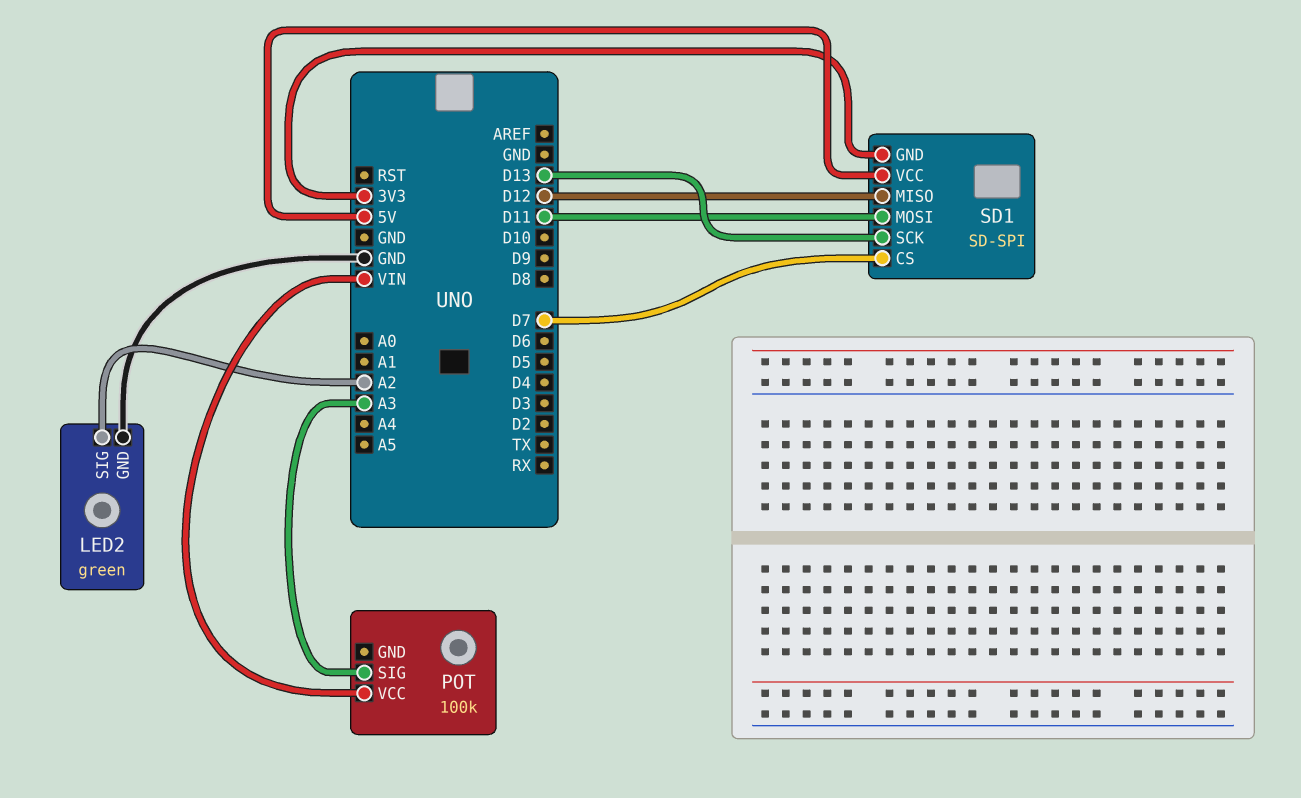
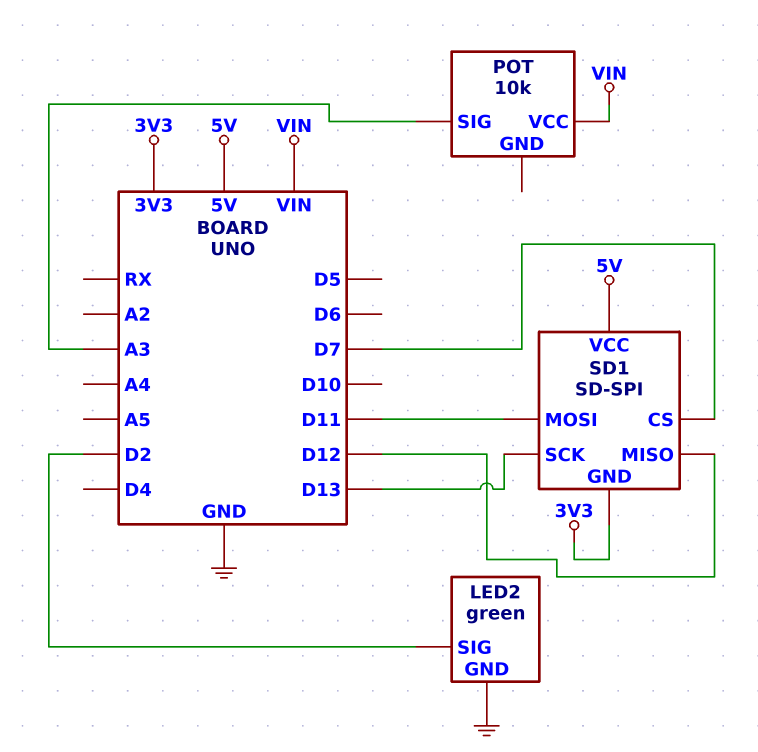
LED2 pin SIG: A2 -> D2
POT: 100k -> 10k

